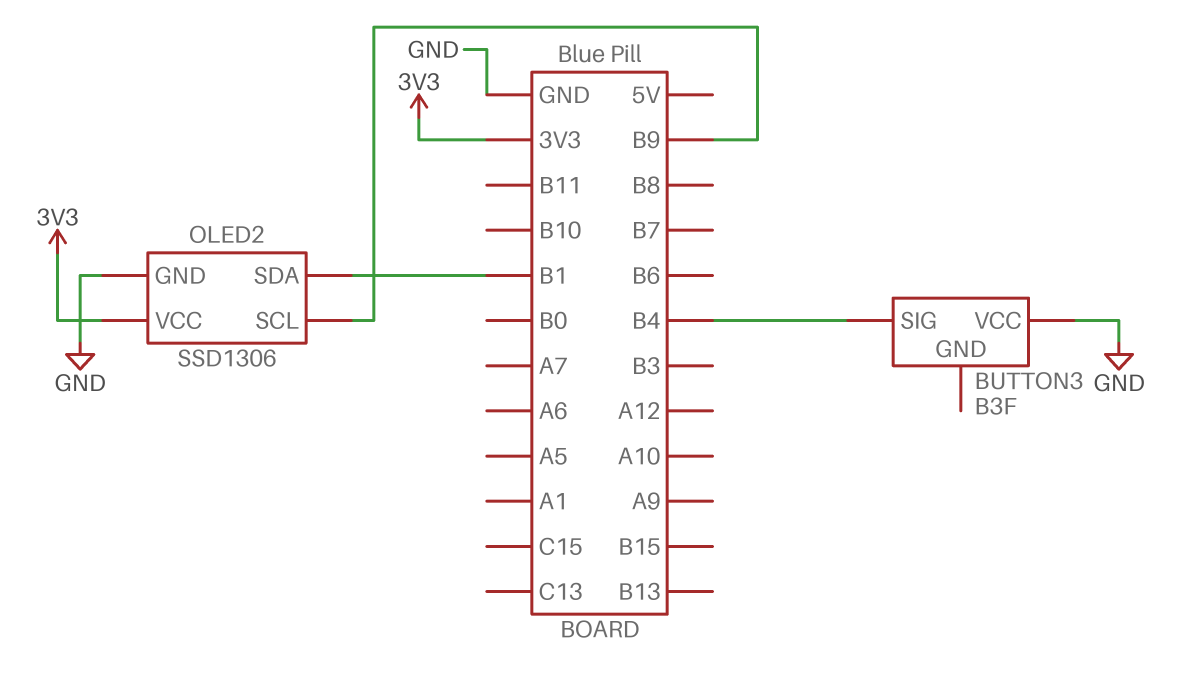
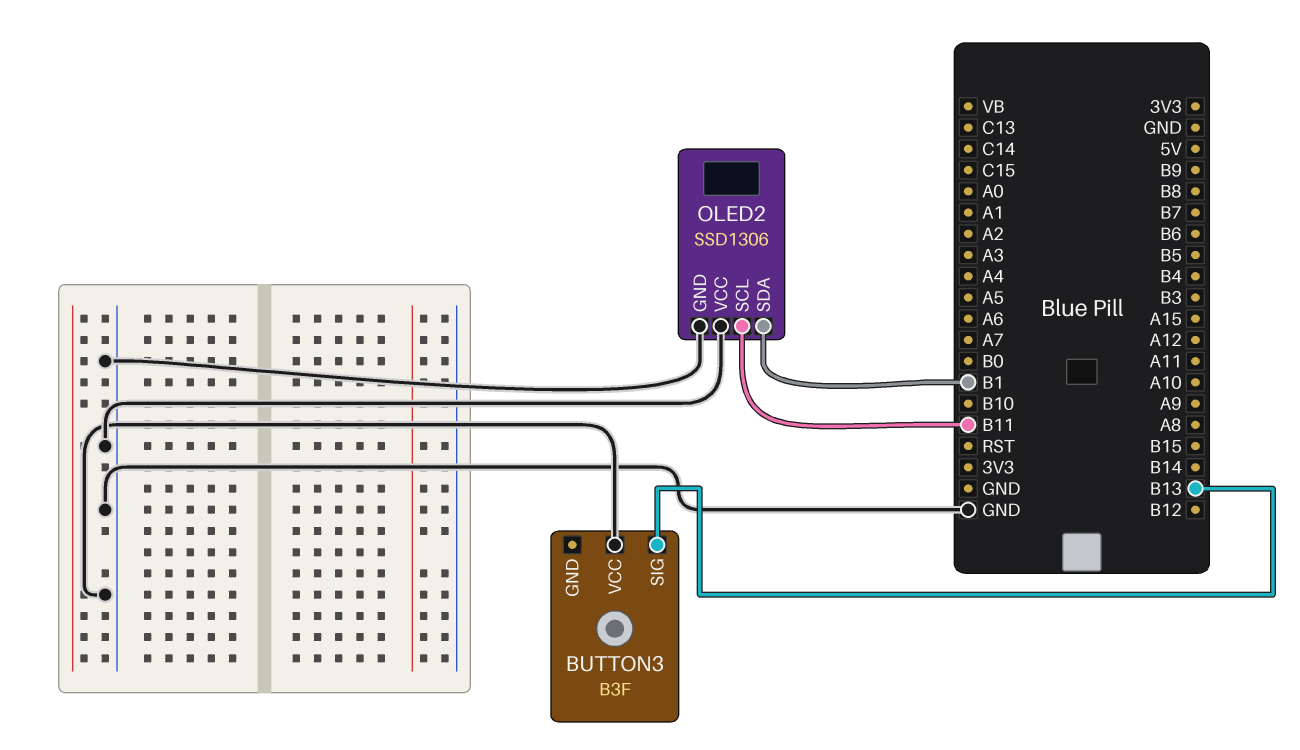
BUTTON3 pin SIG: B4 -> B13
OLED2 pin SCL: B9 -> B11
OLED2 pin VCC: 3V3 -> GND

